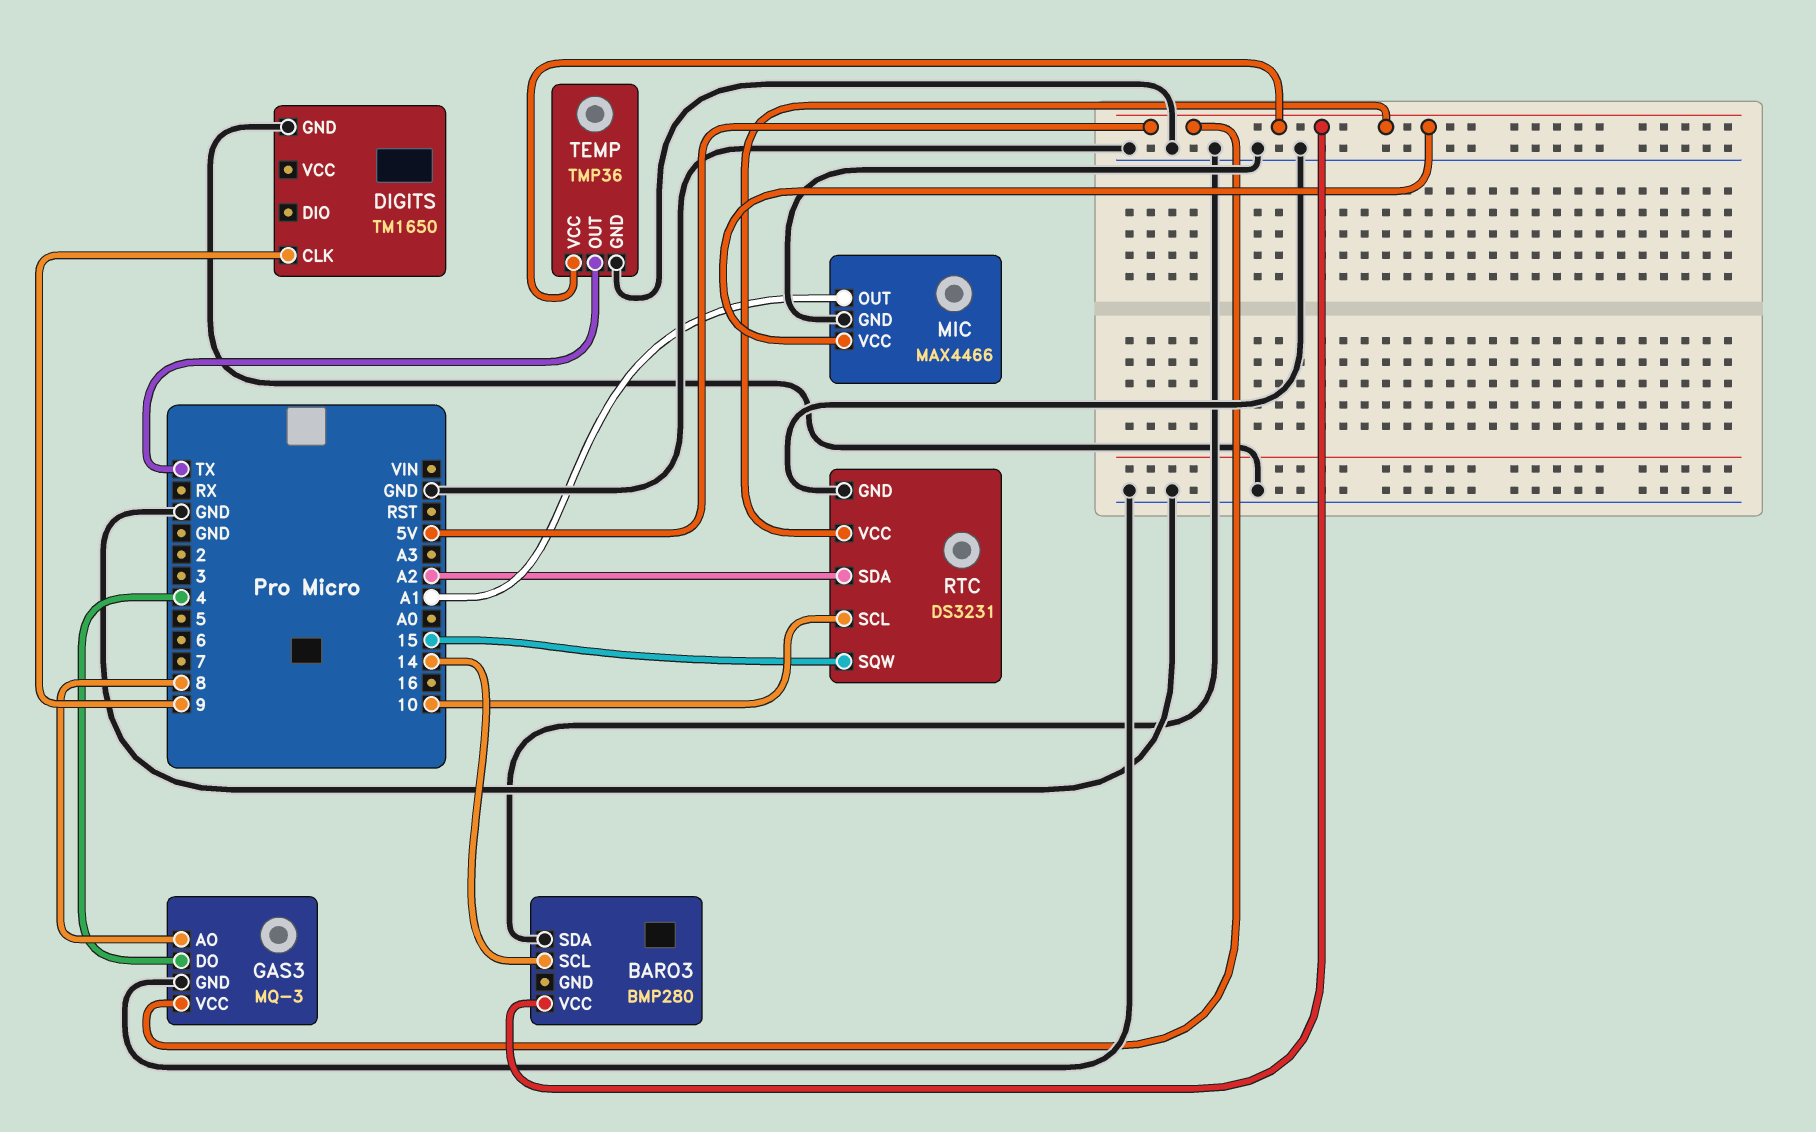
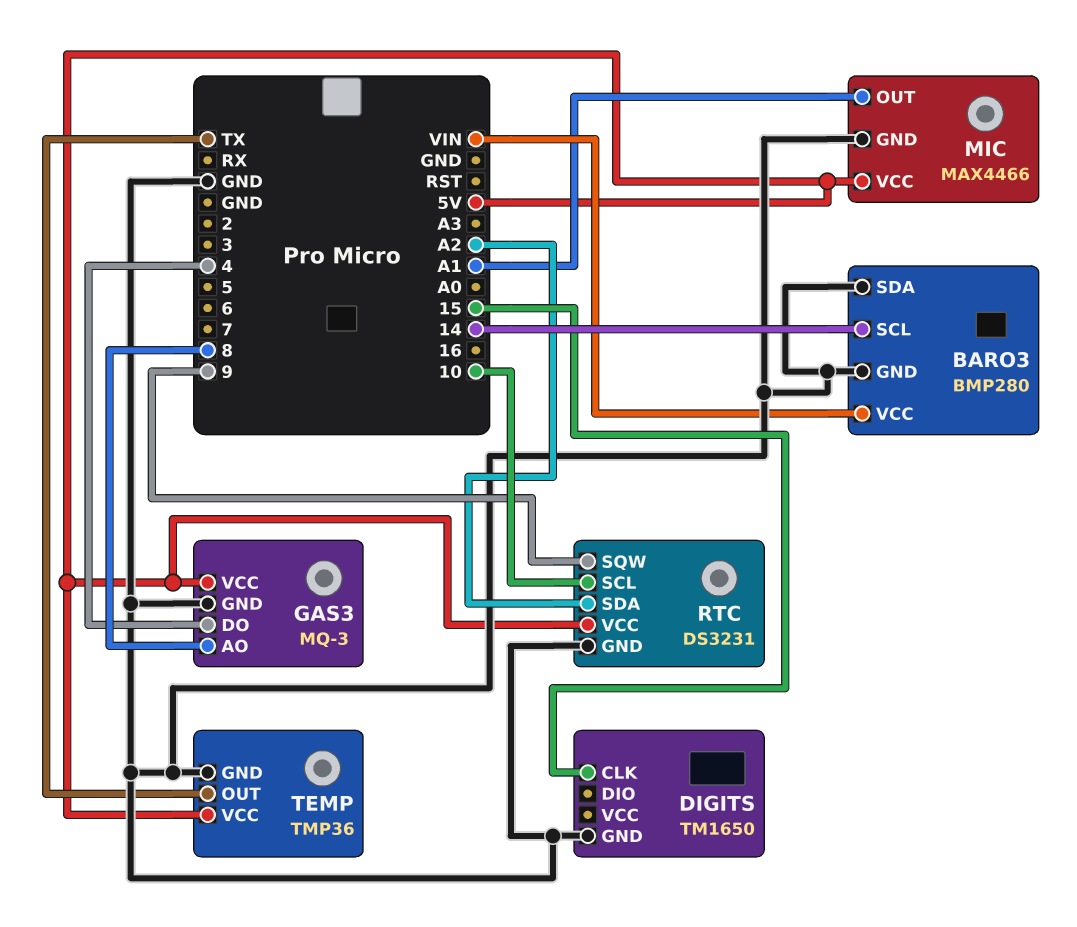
BARO3 pin GND: none -> GND
BARO3 pin VCC: 5V -> VIN
DIGITS pin CLK: 9 -> 15
RTC pin SQW: 15 -> 9

